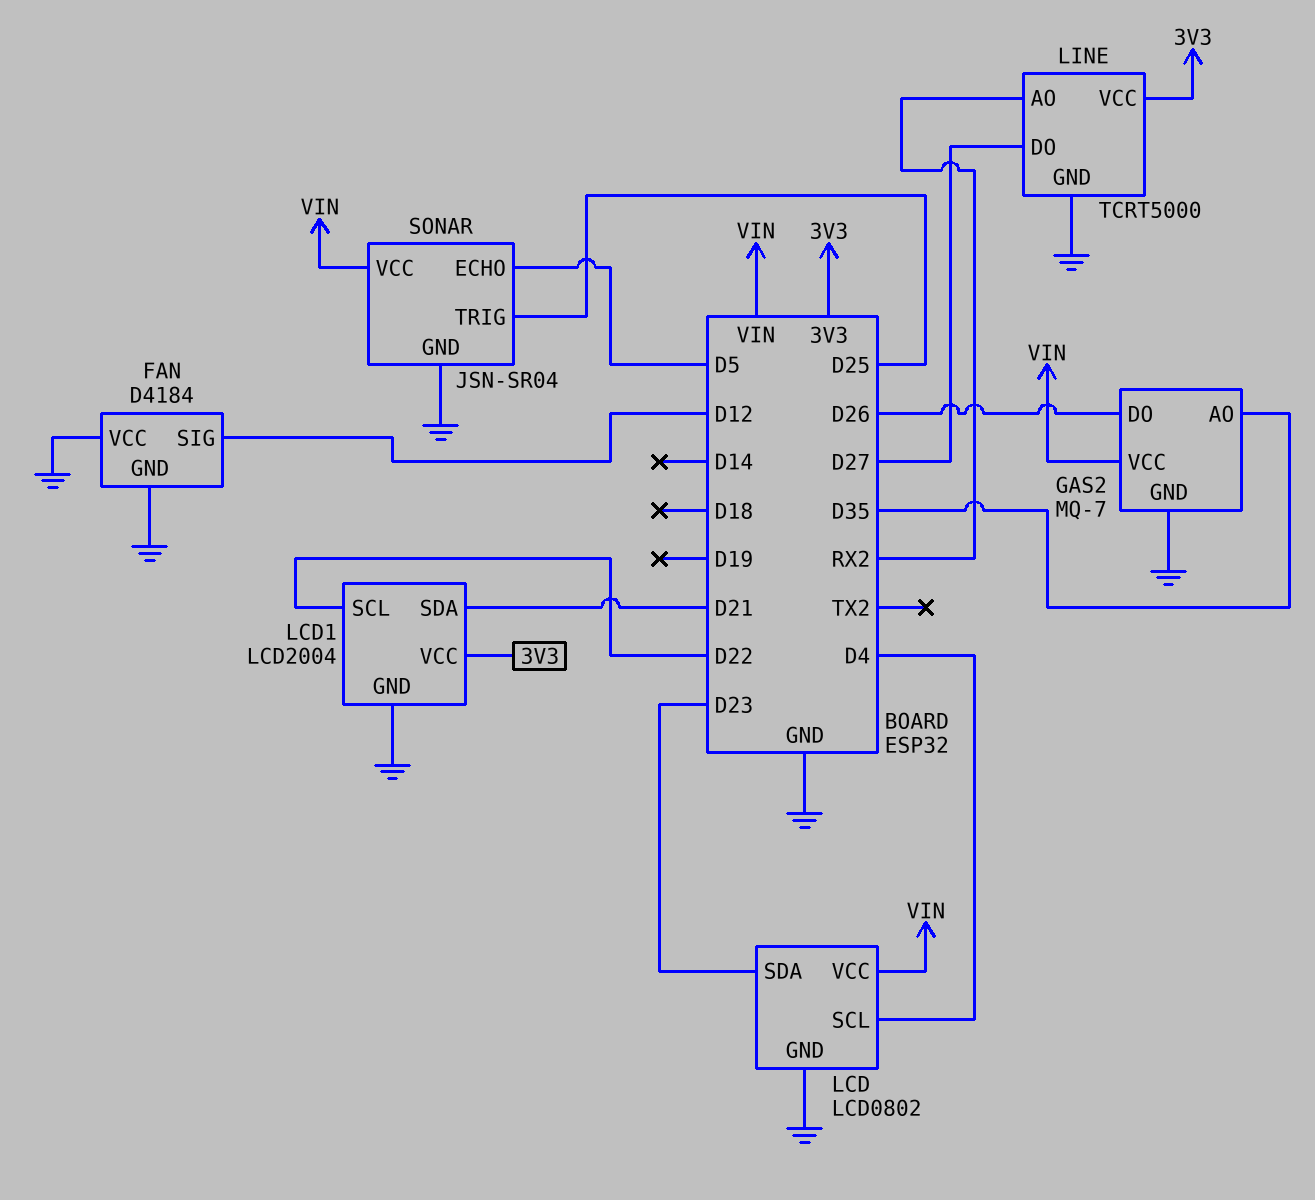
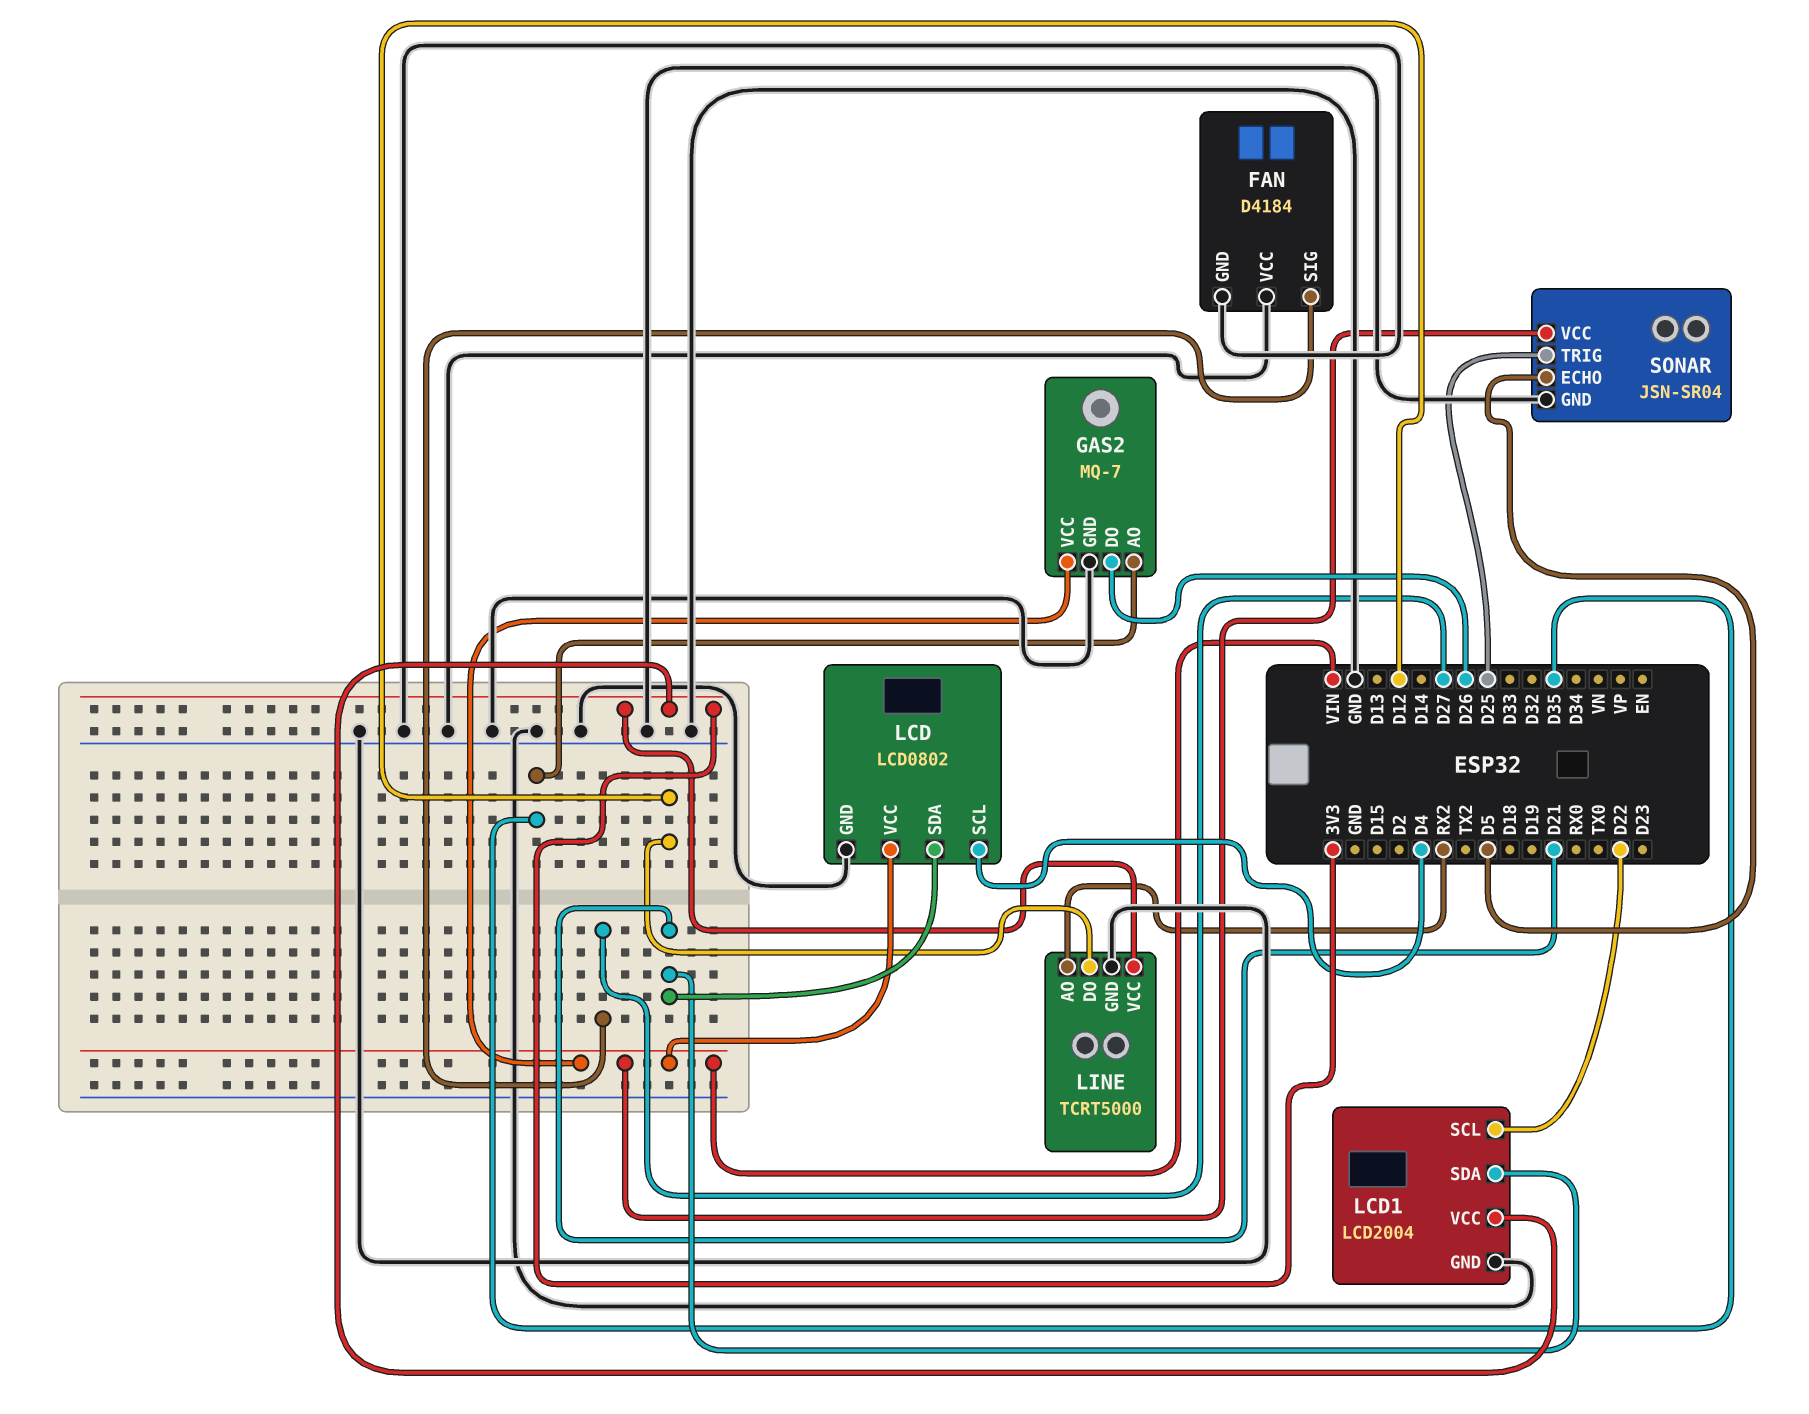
FAN pin SIG: D12 -> D27
LCD pin SDA: D23 -> D21
LINE pin DO: D27 -> D12

